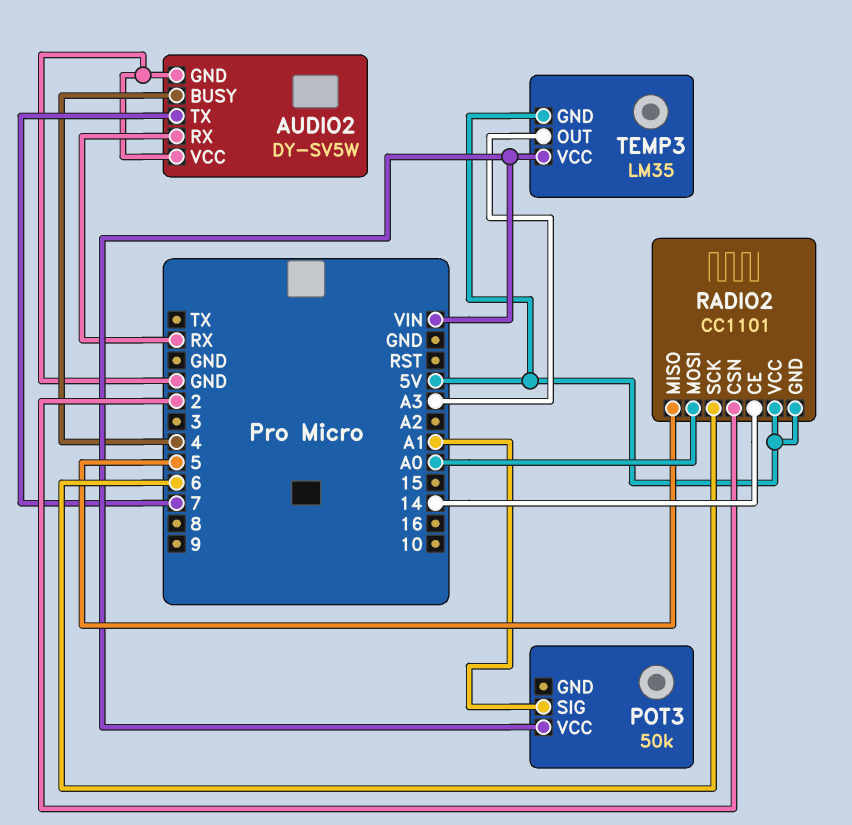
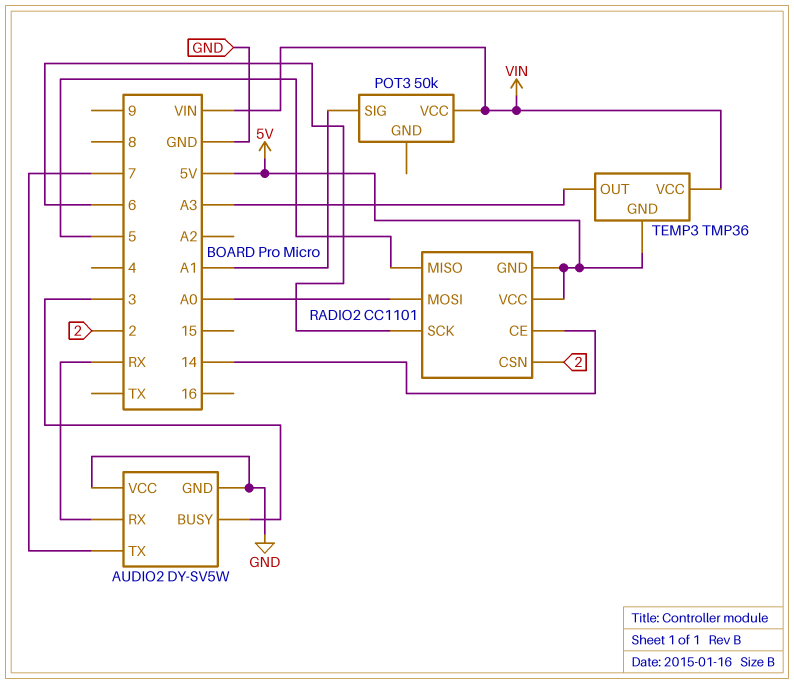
AUDIO2 pin BUSY: 4 -> 3
TEMP3: LM35 -> TMP36

